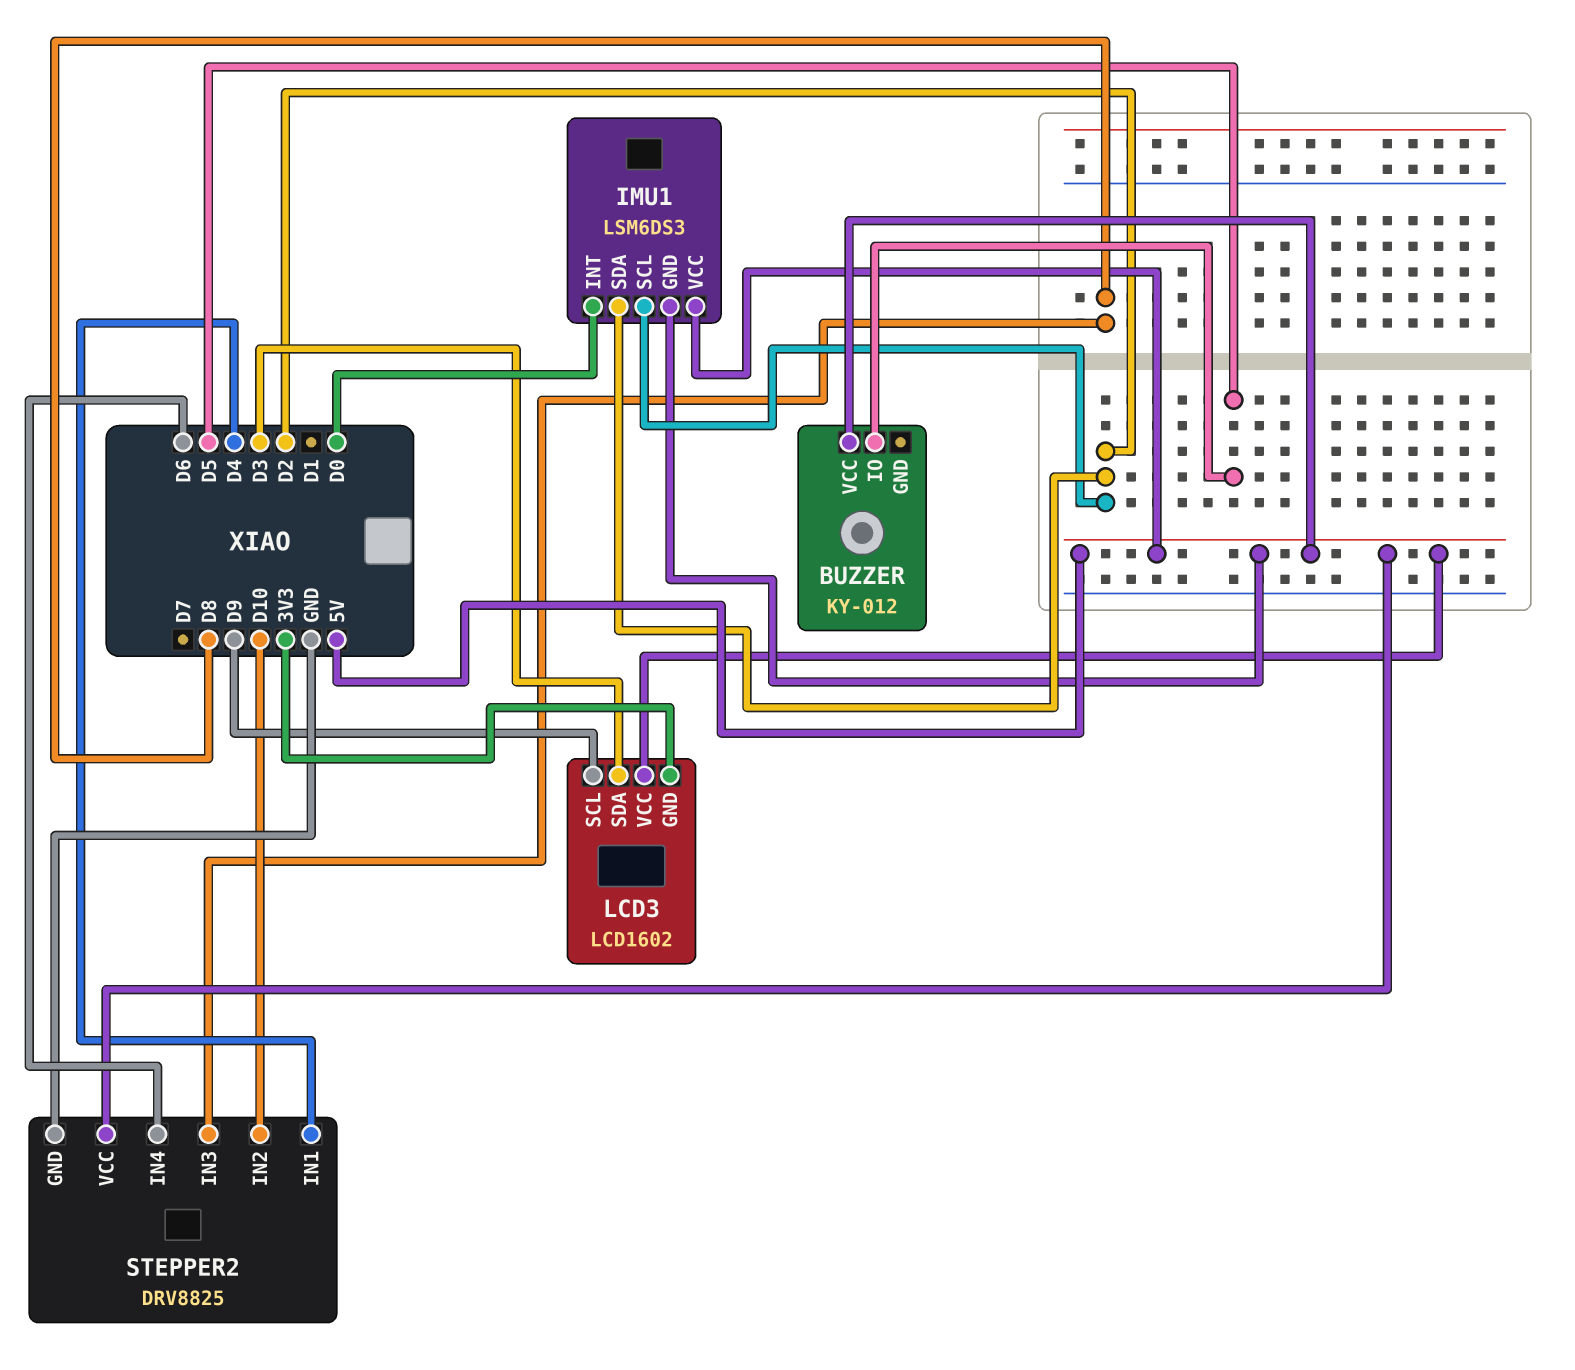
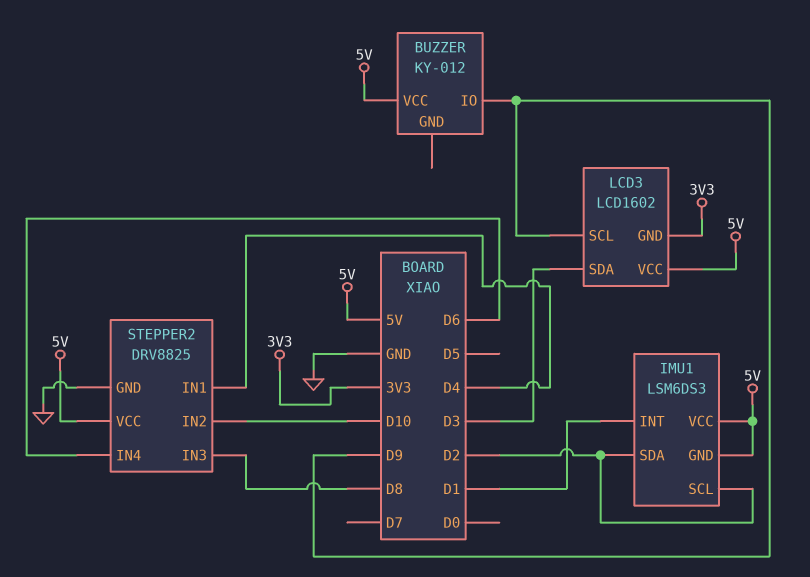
BUZZER pin IO: D5 -> D9
IMU1 pin INT: D0 -> D1

